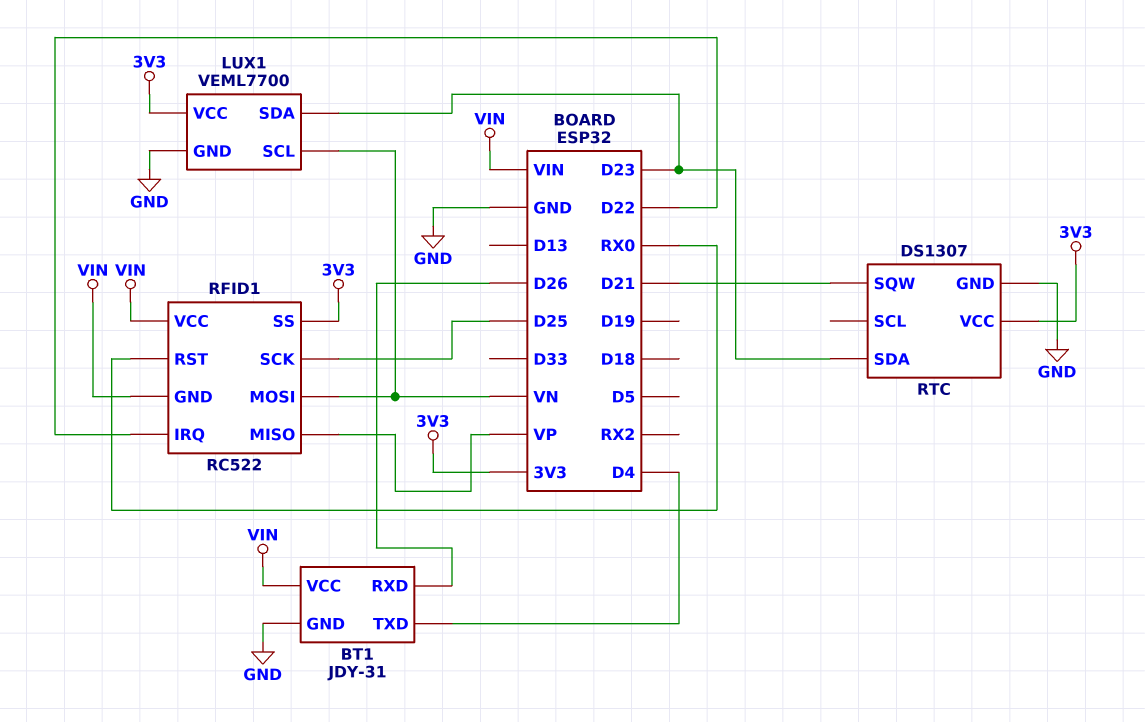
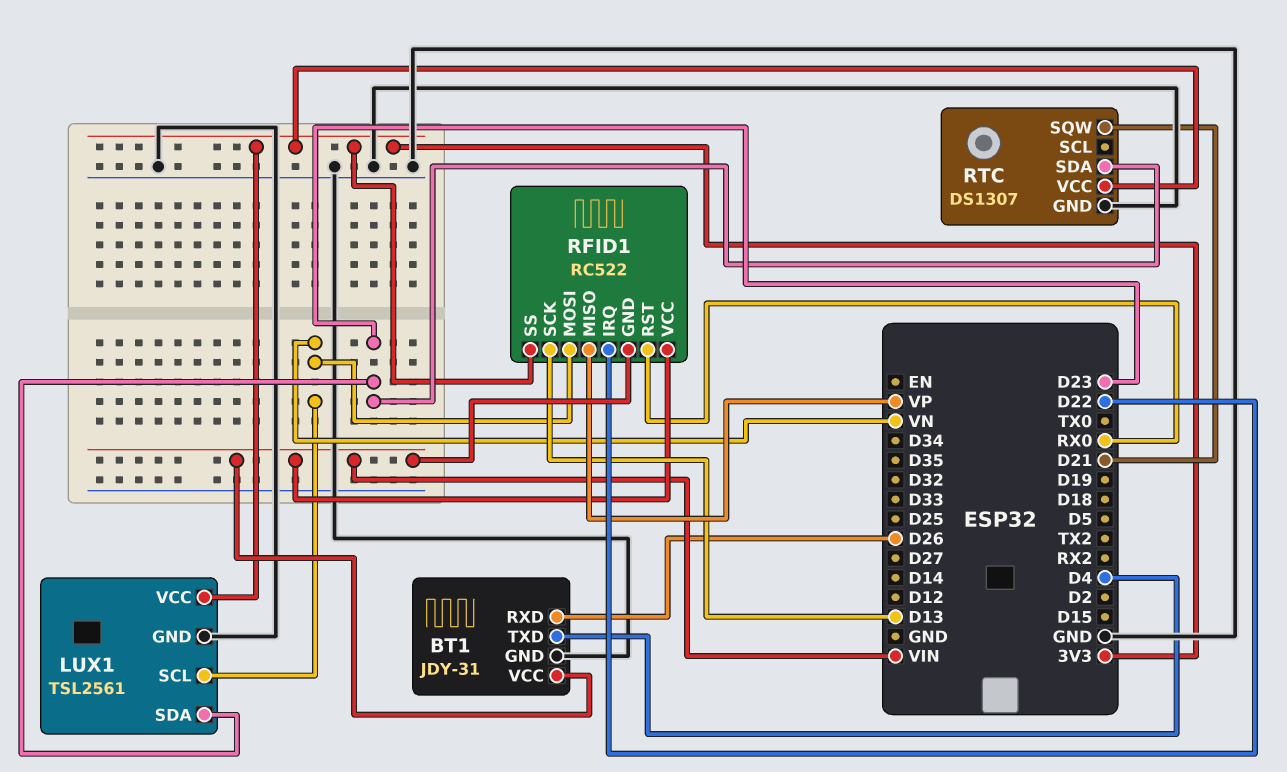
LUX1: VEML7700 -> TSL2561
RFID1 pin SCK: D25 -> D13

